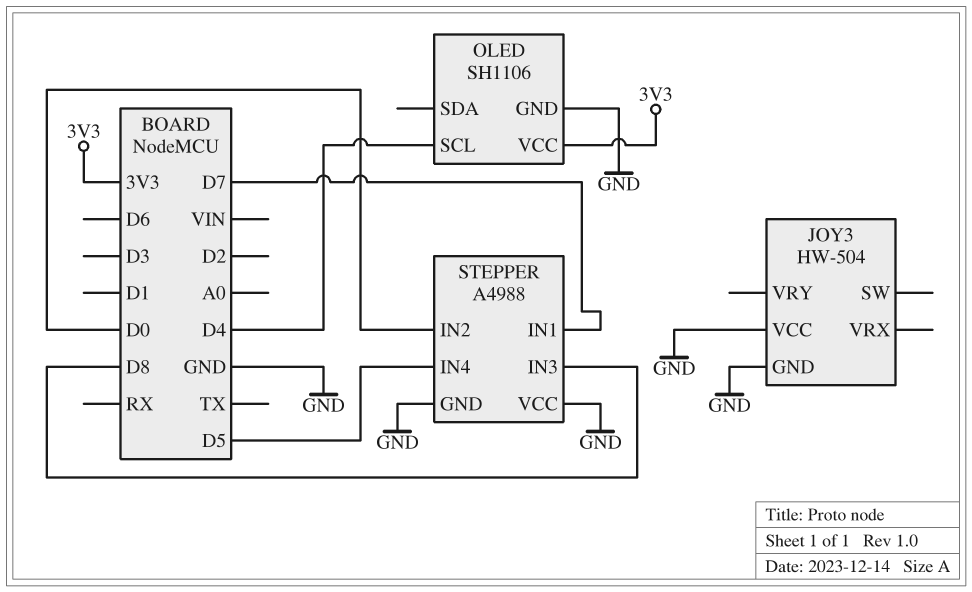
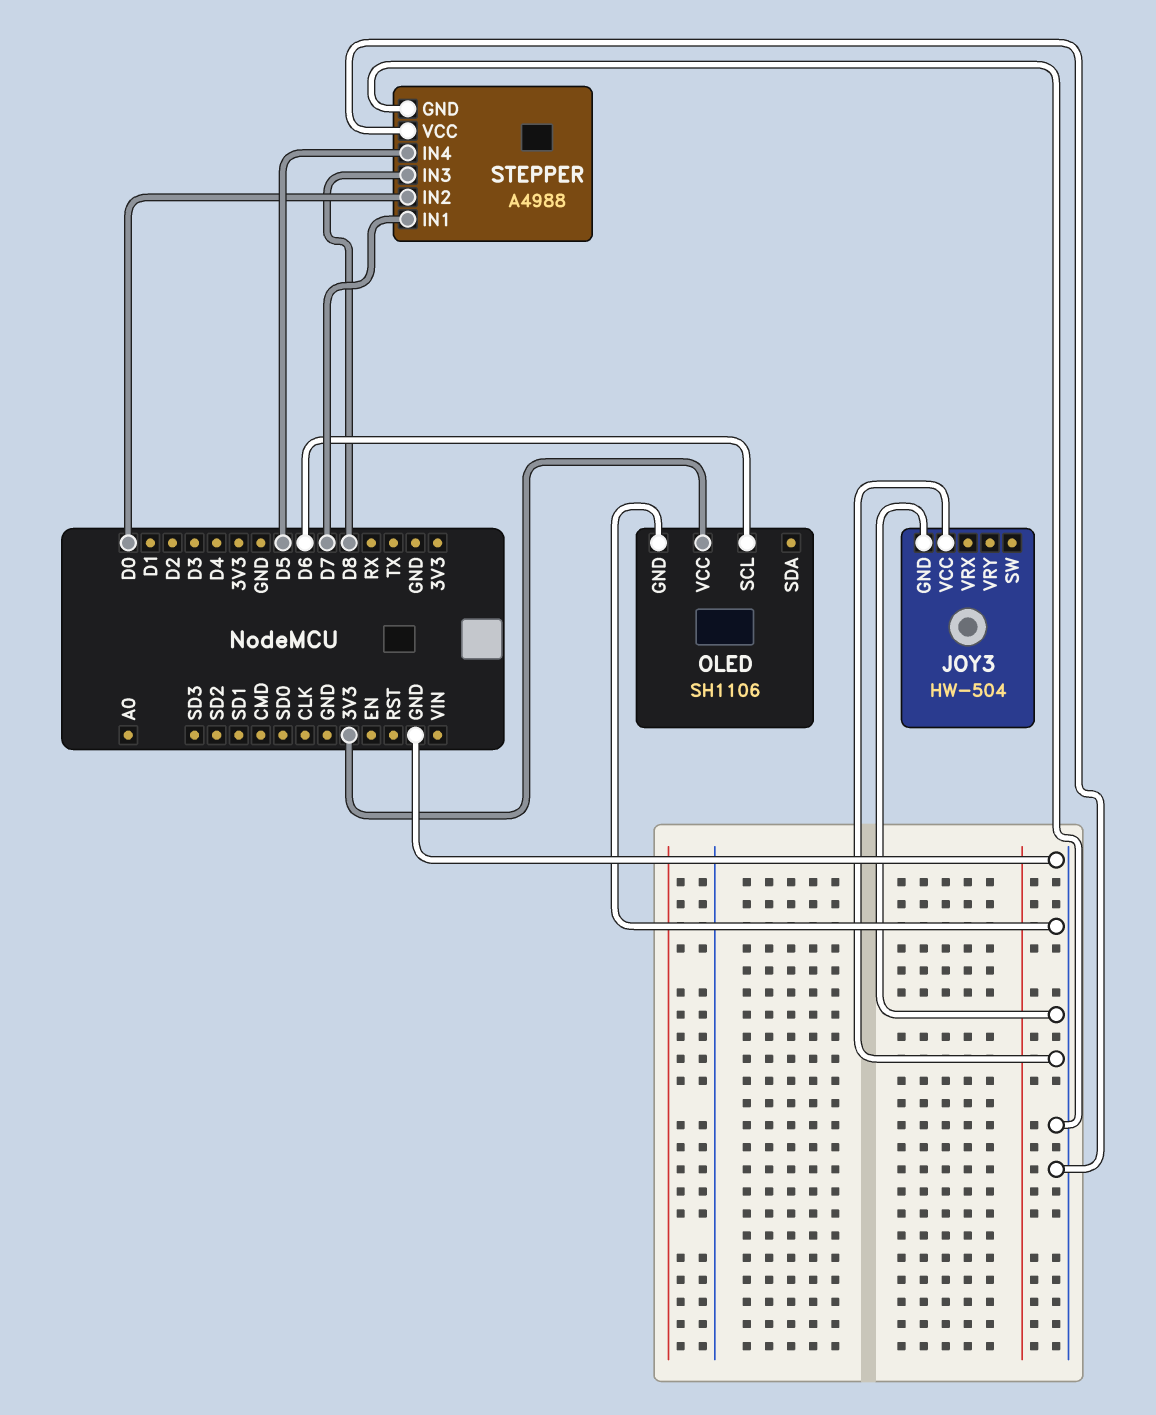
OLED pin SCL: D4 -> D6

